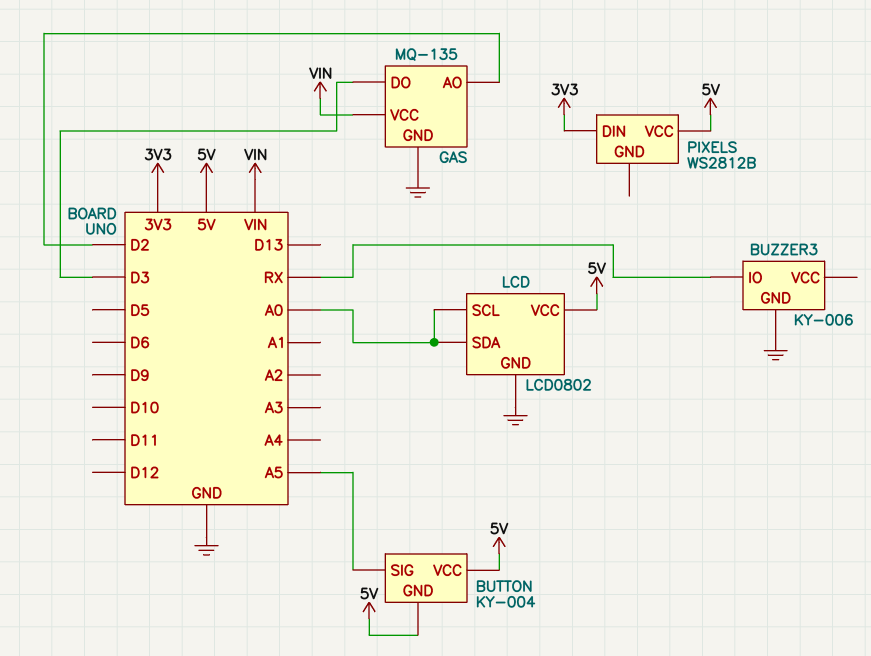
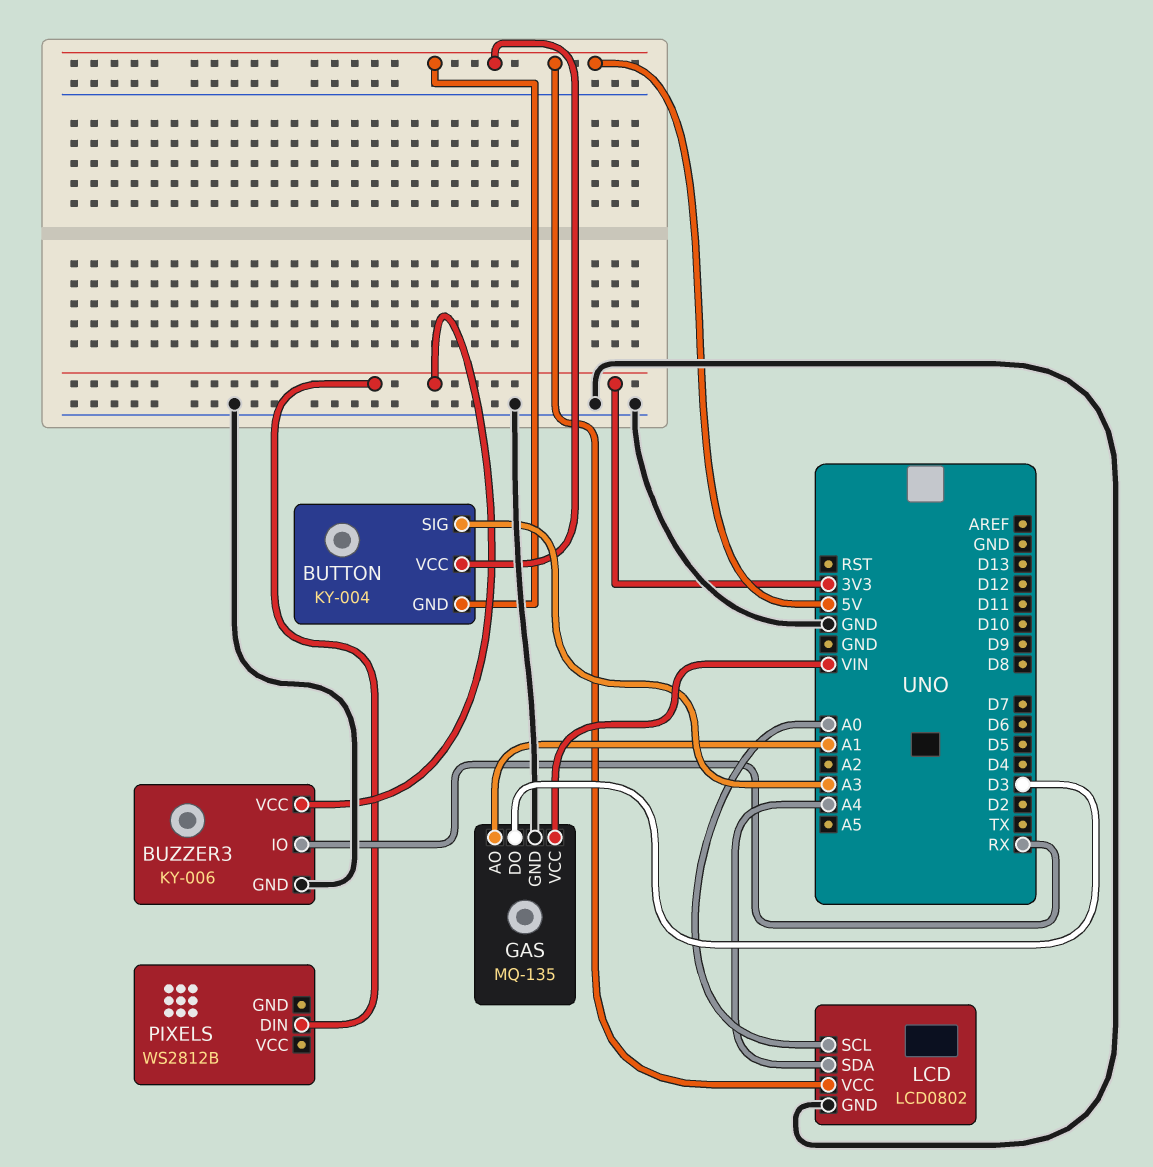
BUTTON pin SIG: A5 -> A3
BUZZER3 pin VCC: none -> 3V3
GAS pin AO: D2 -> A1
LCD pin SDA: A0 -> A4
PIXELS pin VCC: 5V -> none

